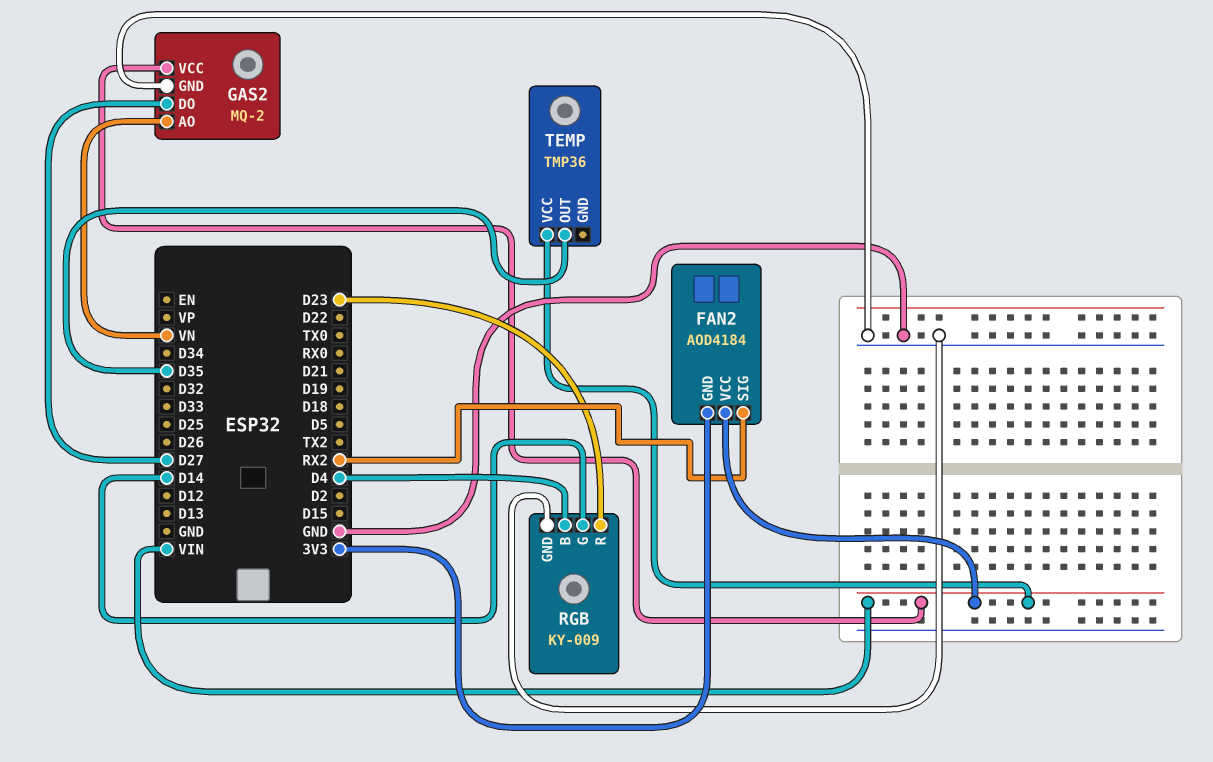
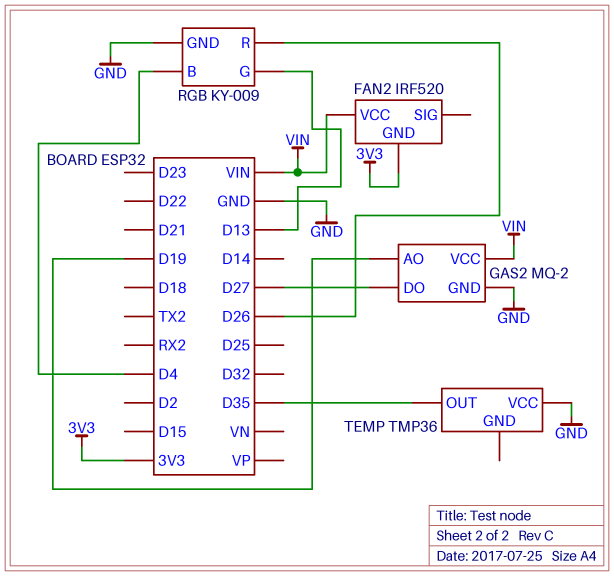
FAN2: AOD4184 -> IRF520
FAN2 pin SIG: RX2 -> none
GAS2 pin AO: VN -> D19
RGB pin G: D14 -> D13
RGB pin R: D23 -> D26
TEMP pin VCC: VIN -> GND

